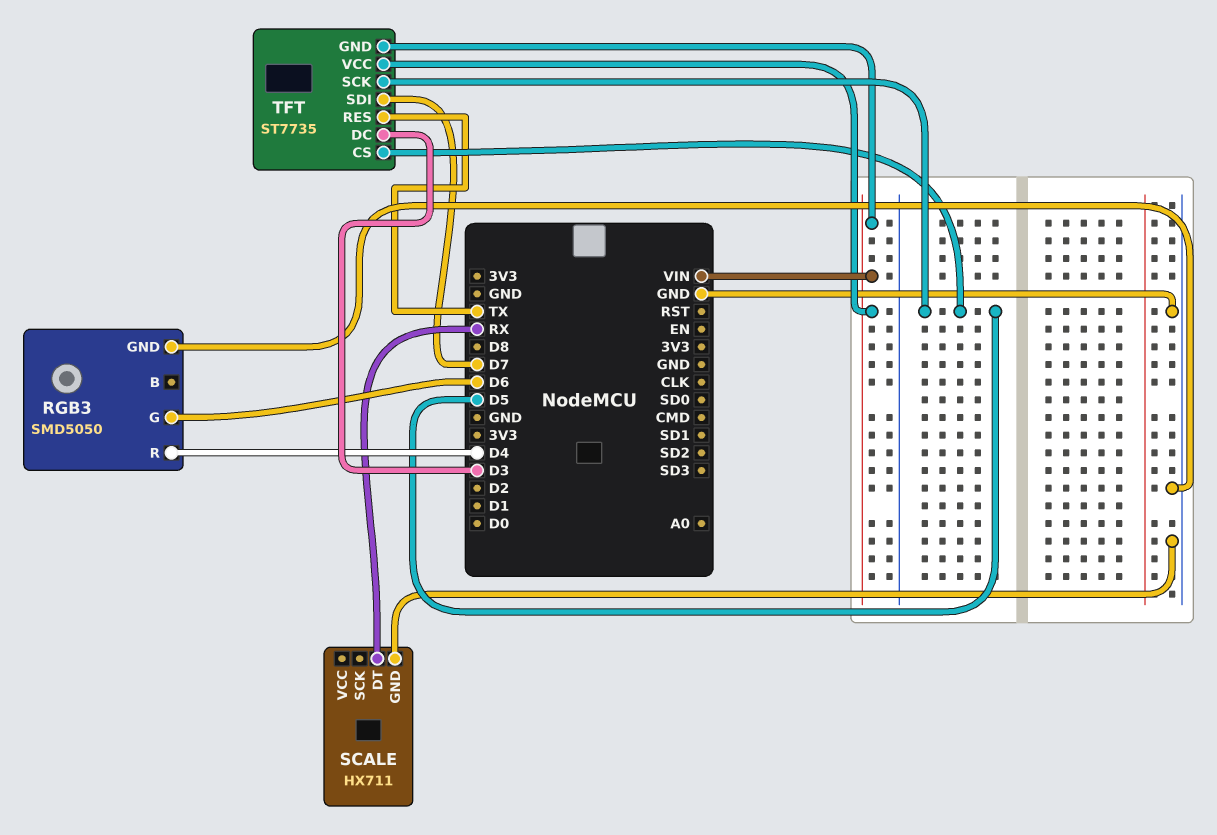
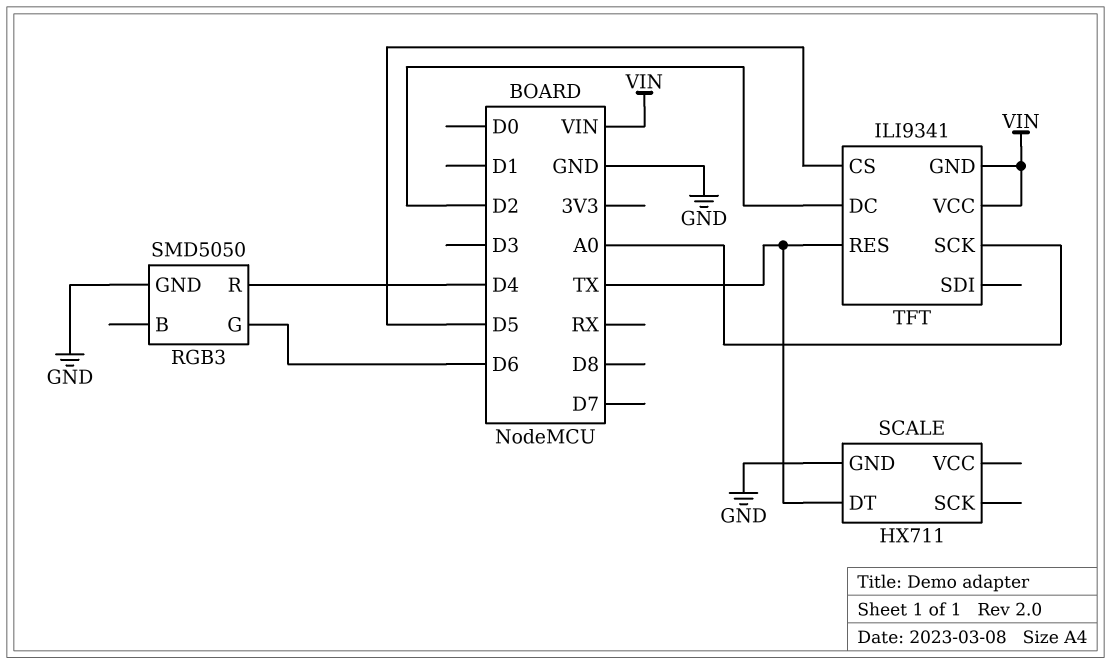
SCALE pin DT: RX -> TX
TFT: ST7735 -> ILI9341
TFT pin DC: D3 -> D2
TFT pin SCK: D5 -> A0
TFT pin SDI: D7 -> none

